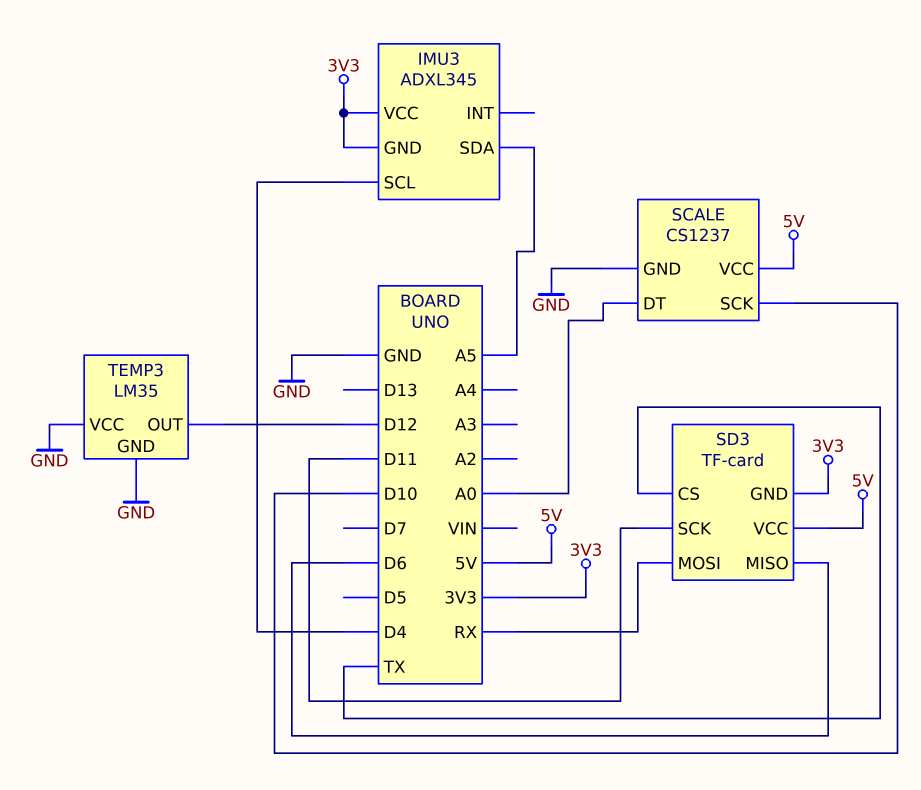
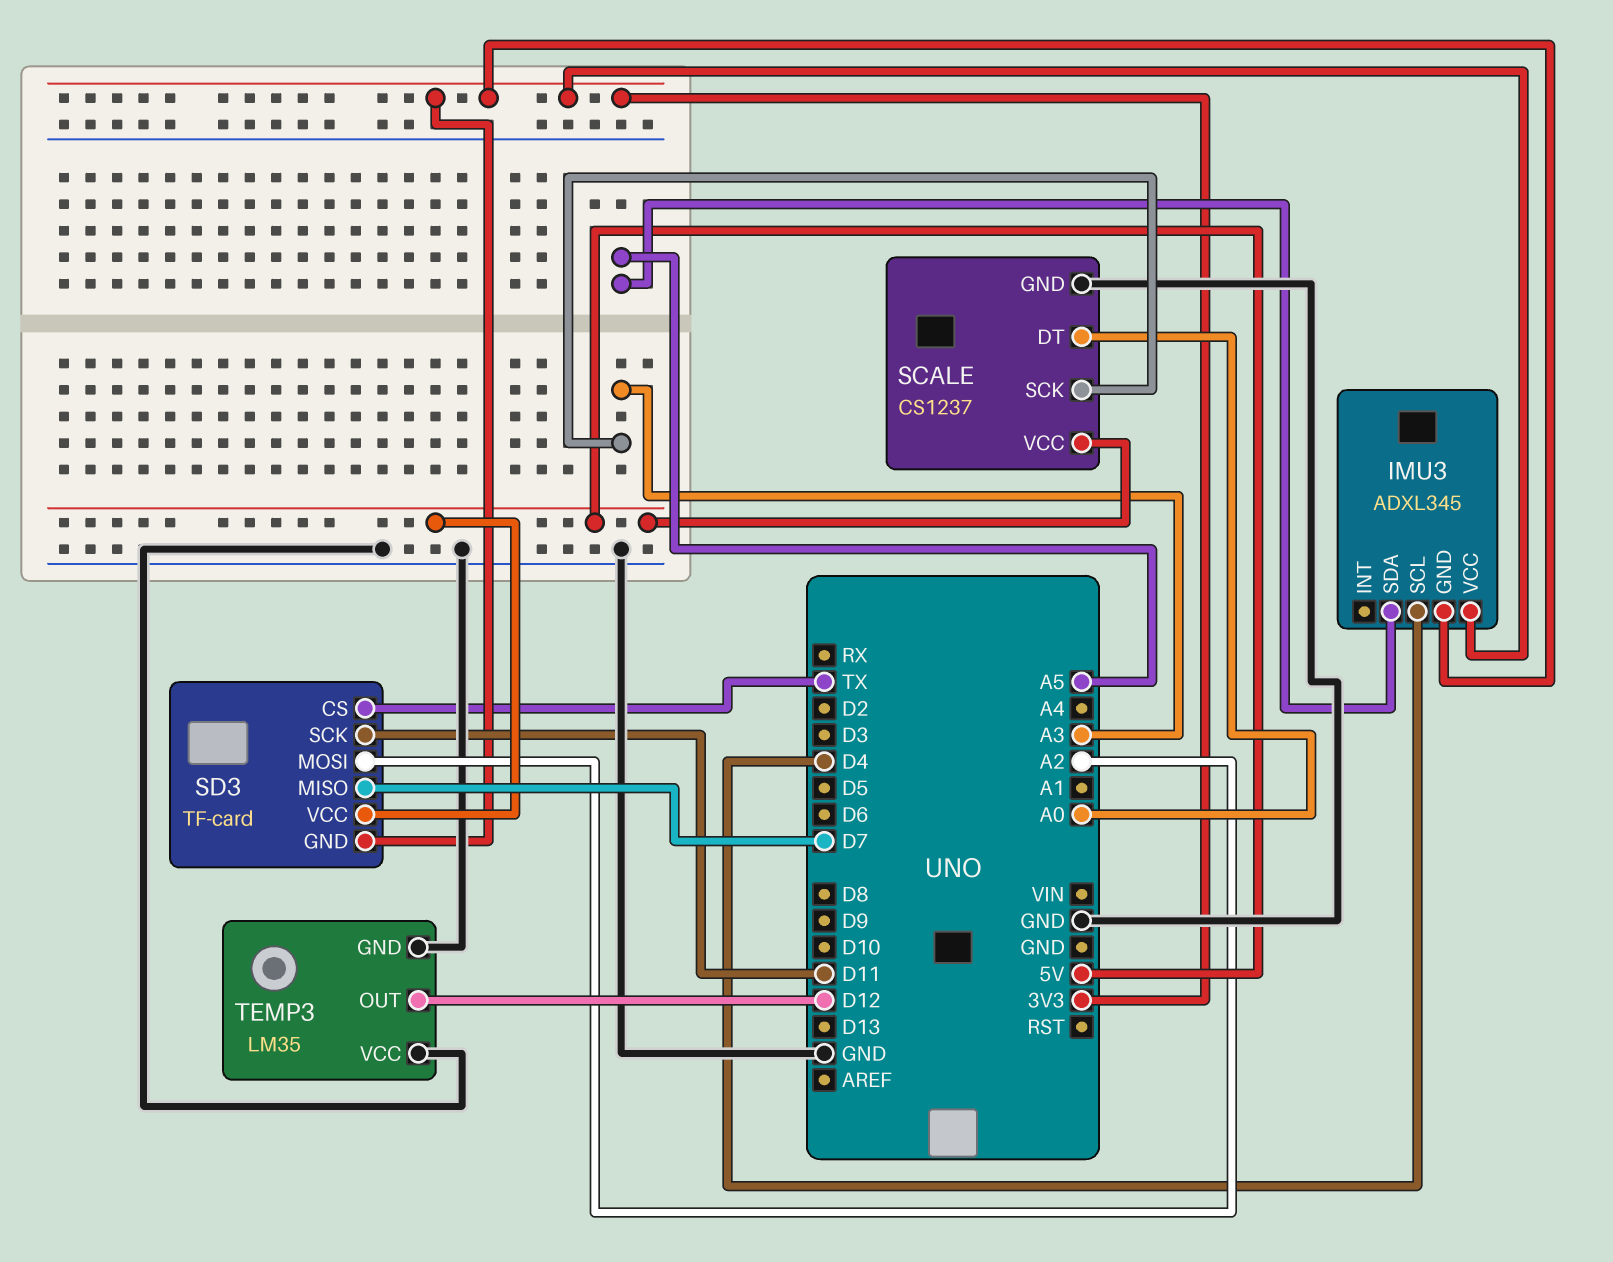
SCALE pin SCK: D10 -> A3
SD3 pin MISO: D6 -> D7
SD3 pin MOSI: RX -> A2

